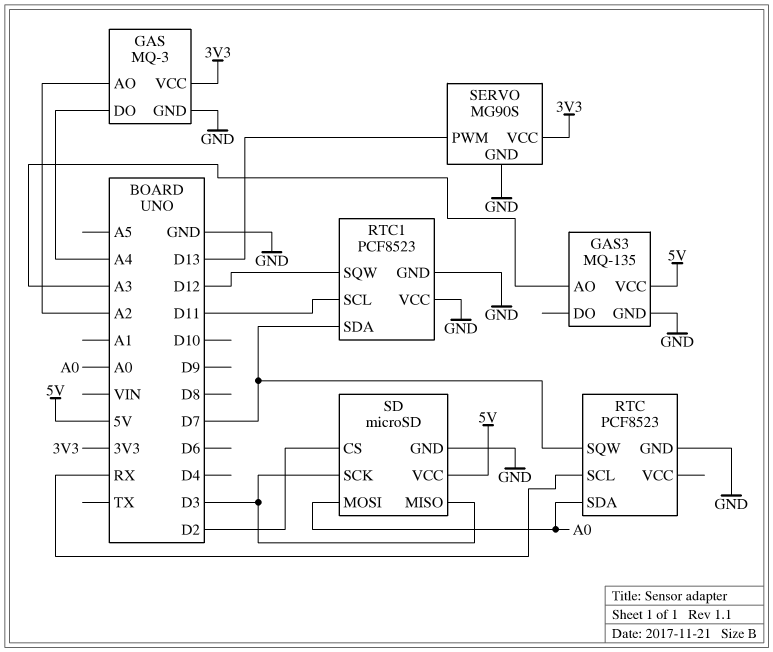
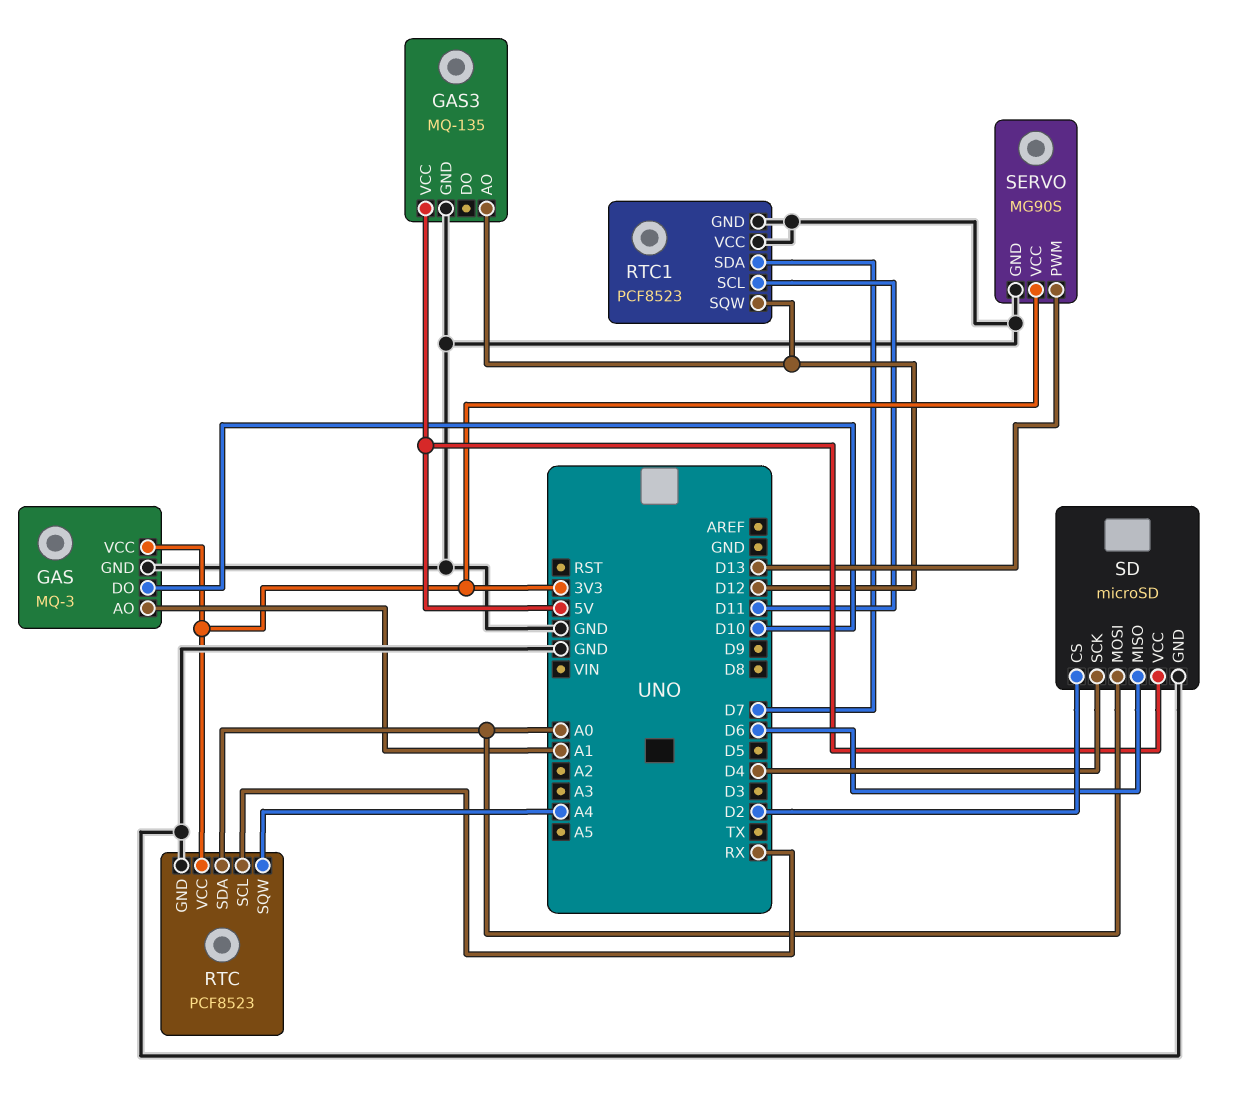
GAS pin AO: A2 -> A1
GAS pin DO: A4 -> D10
GAS3 pin AO: A3 -> D12
RTC pin SQW: D7 -> A4
RTC pin VCC: none -> 3V3
SD pin MISO: D3 -> D6
SD pin SCK: D3 -> D4

